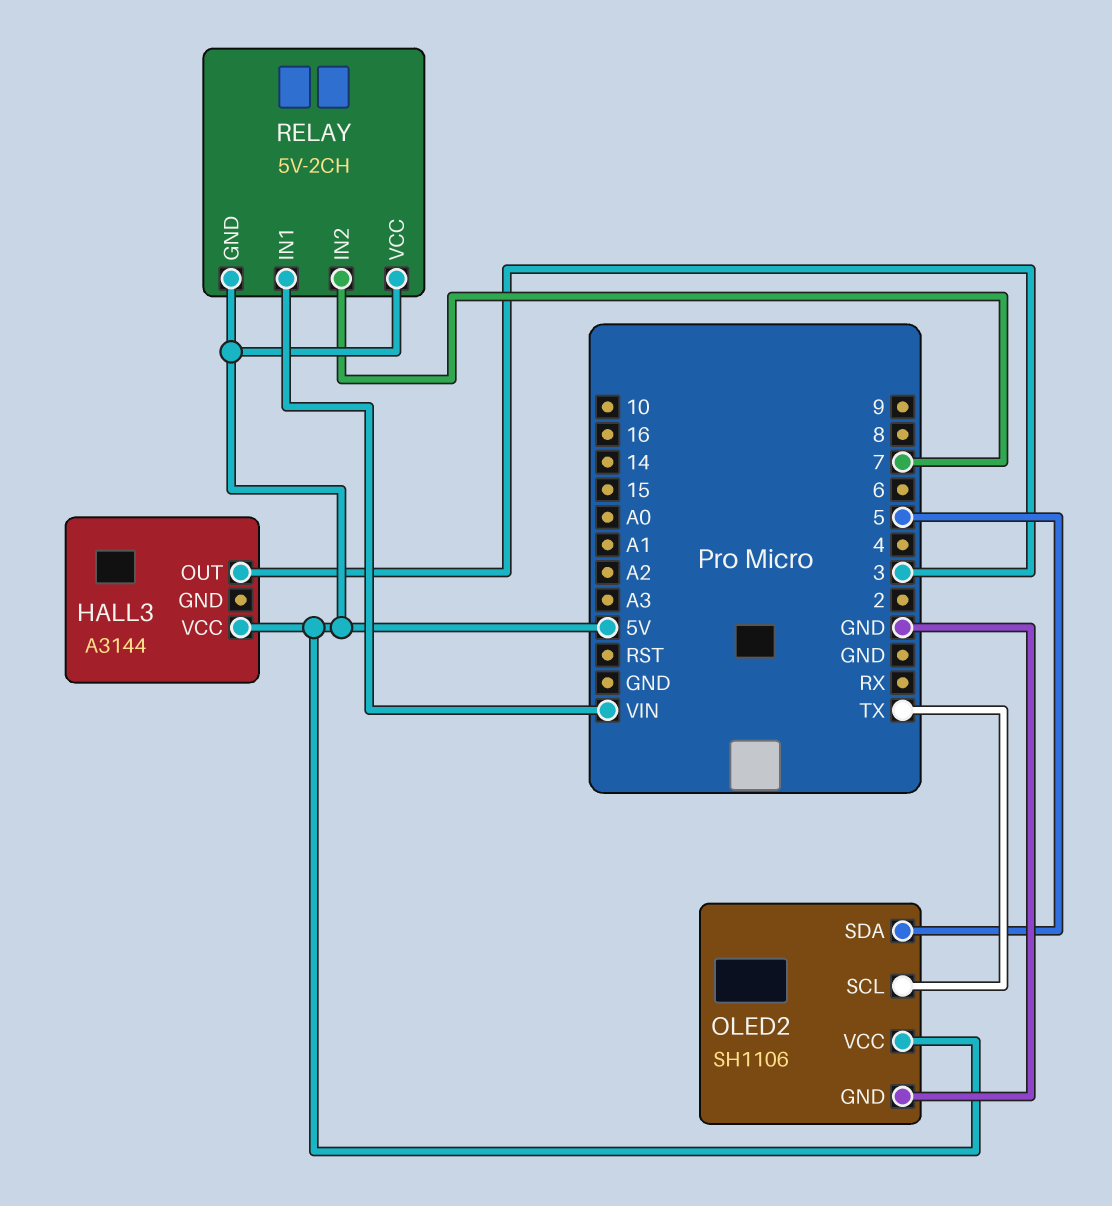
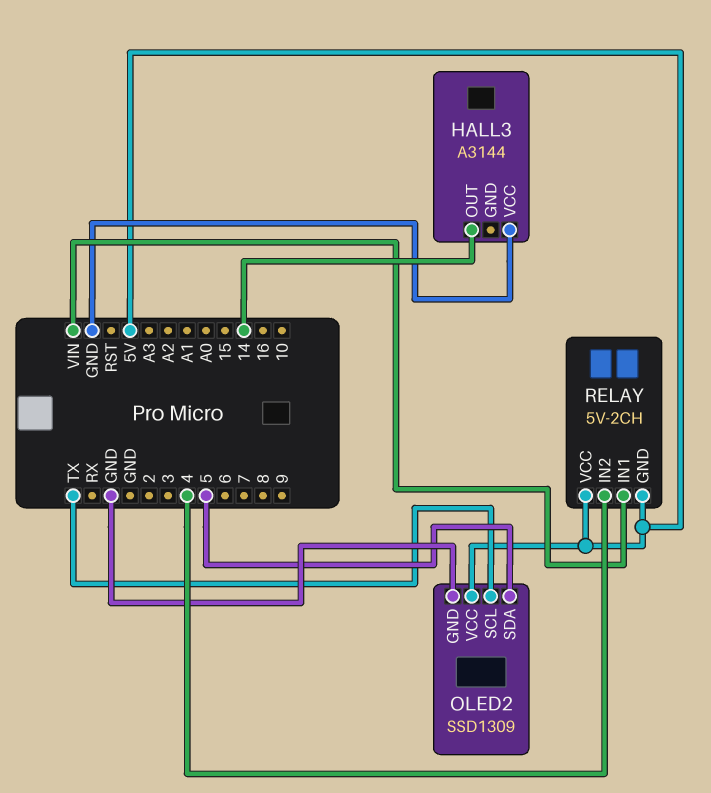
HALL3 pin OUT: 3 -> 14
HALL3 pin VCC: 5V -> GND
OLED2: SH1106 -> SSD1309
RELAY pin IN2: 7 -> 4

